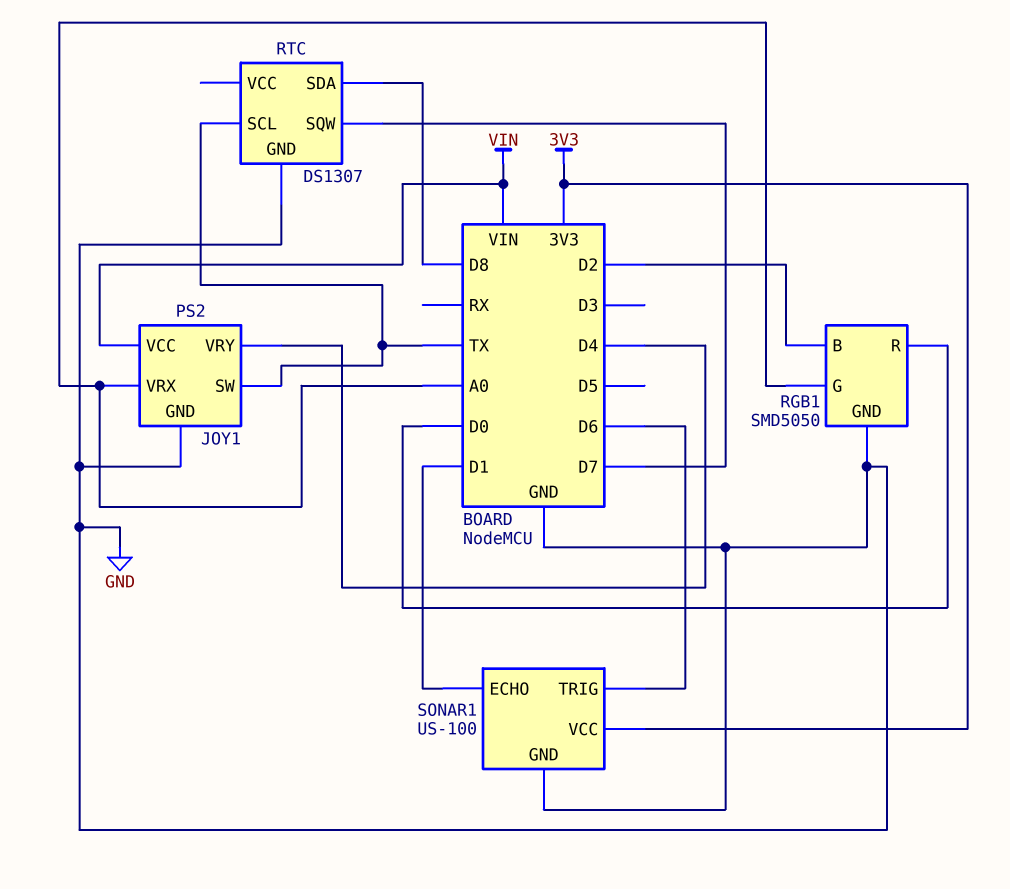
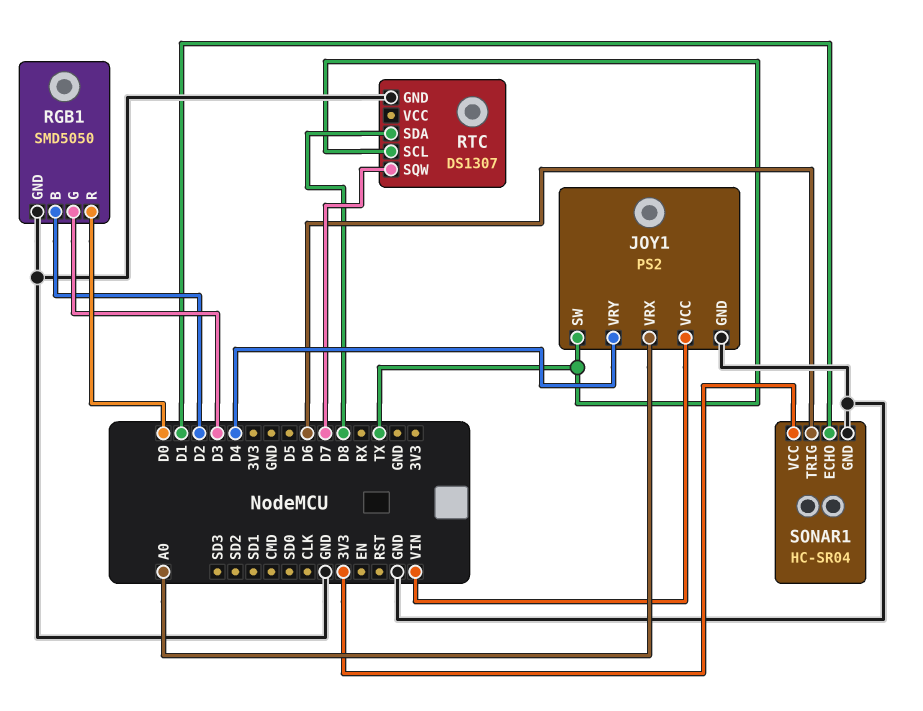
RGB1 pin G: A0 -> D3
SONAR1: US-100 -> HC-SR04

